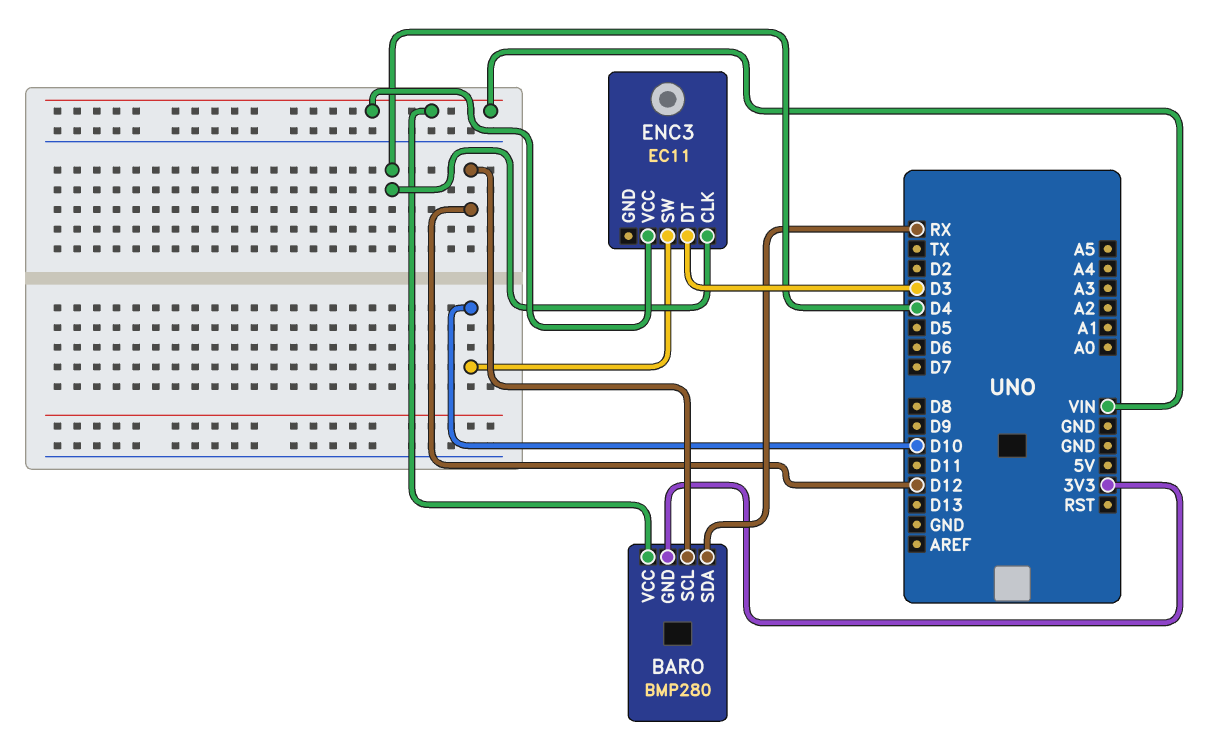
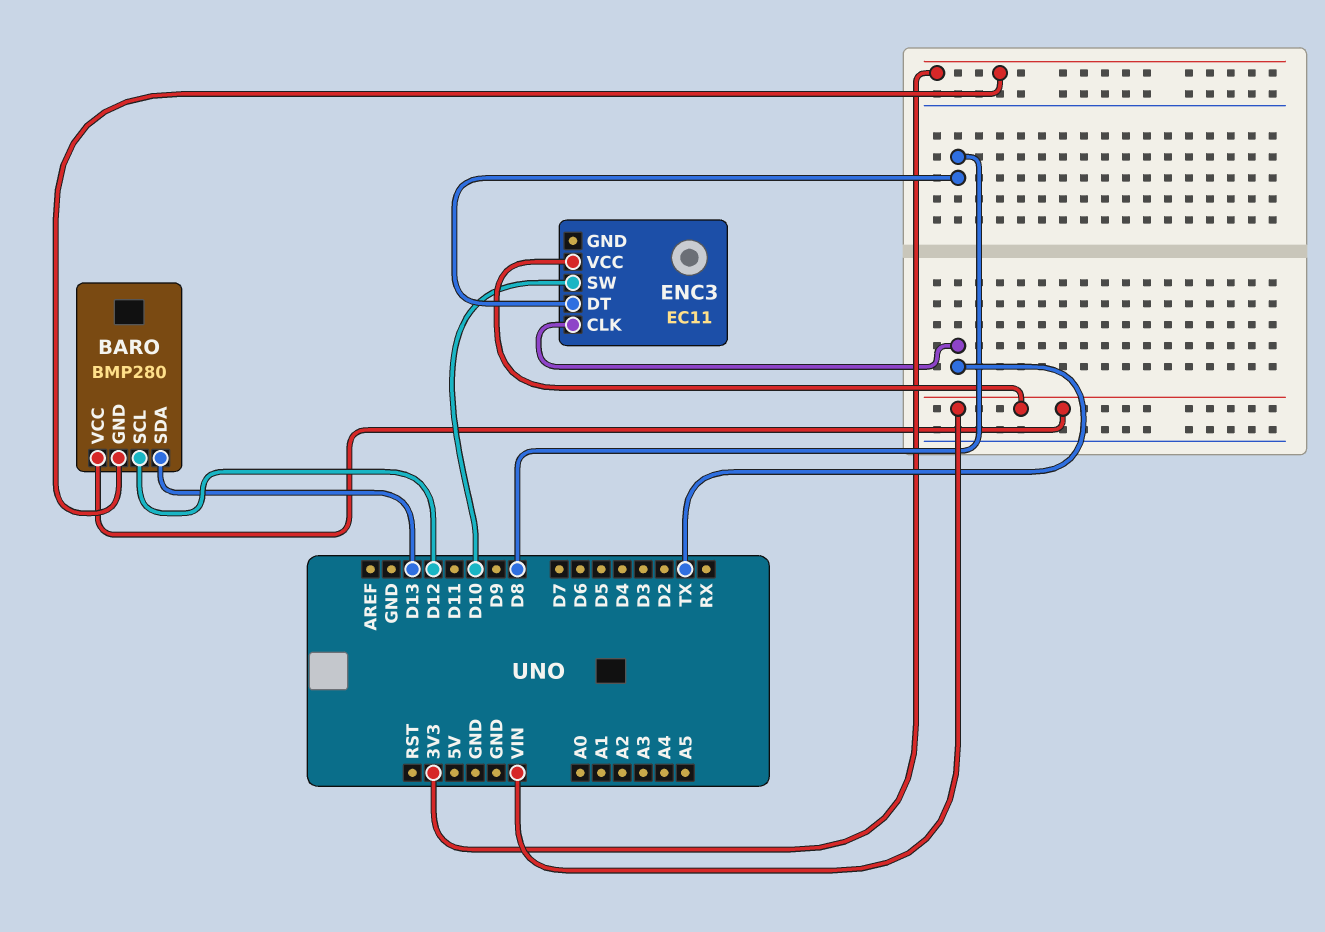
BARO pin SDA: RX -> D13
ENC3 pin CLK: D4 -> TX
ENC3 pin DT: D3 -> D8

